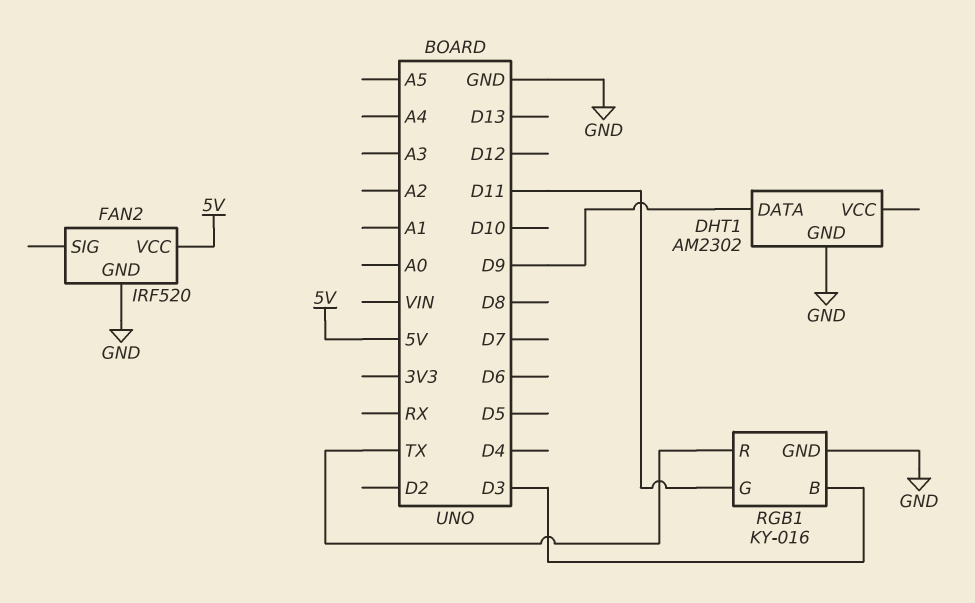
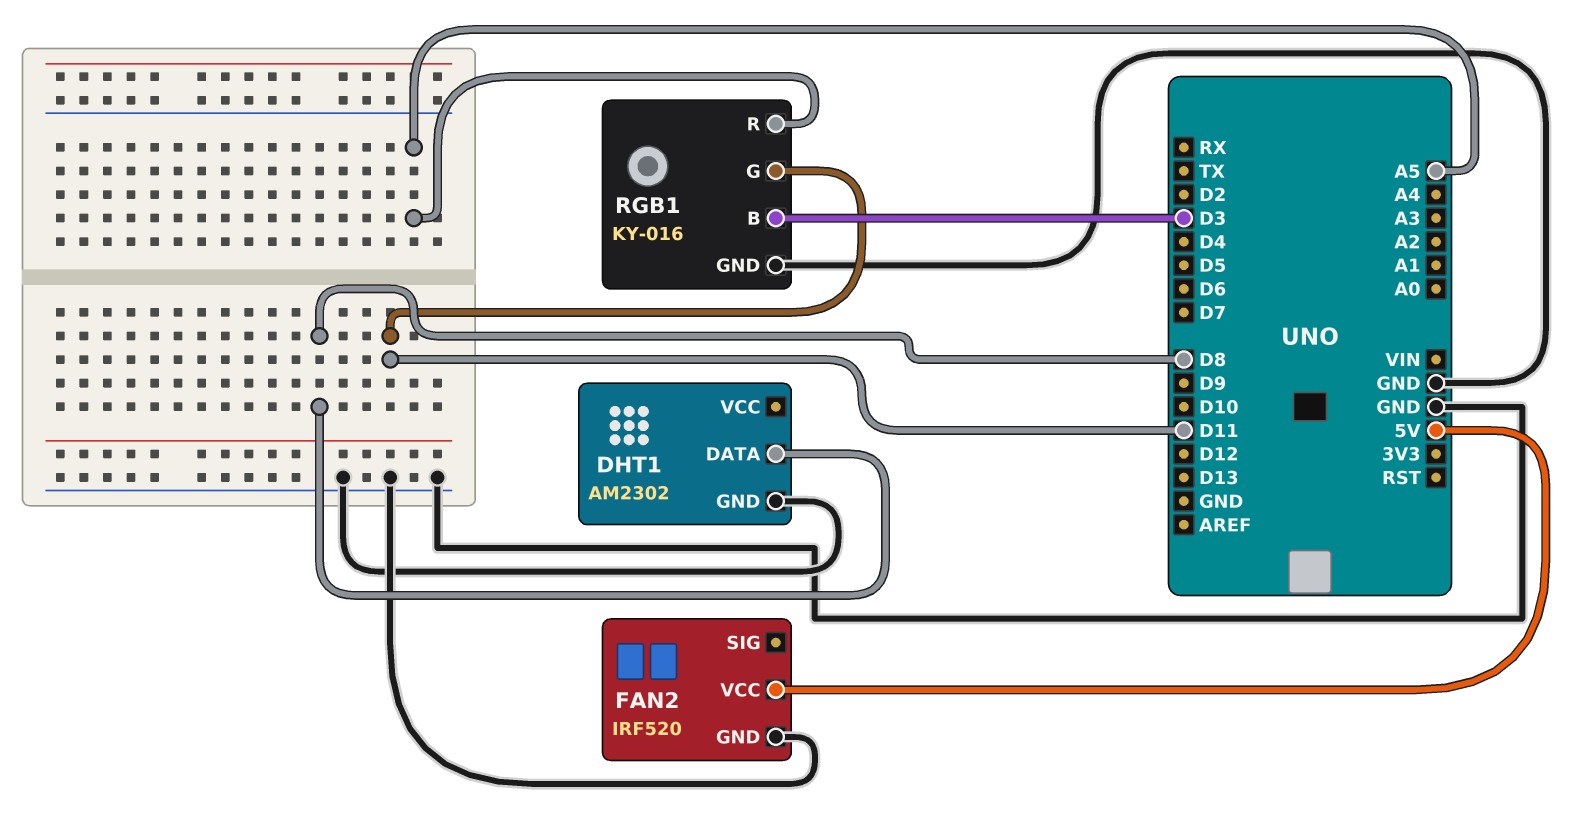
DHT1 pin DATA: D9 -> D8
RGB1 pin R: TX -> A5

